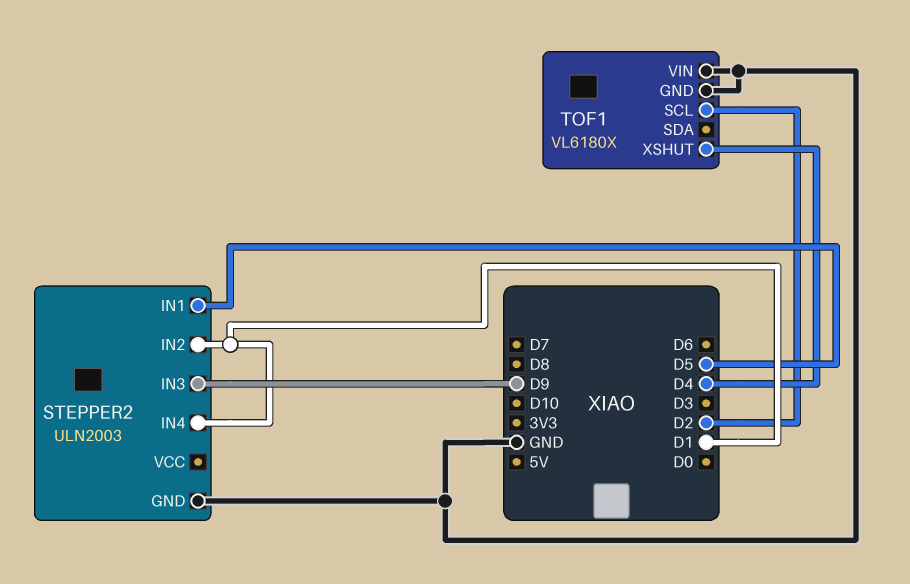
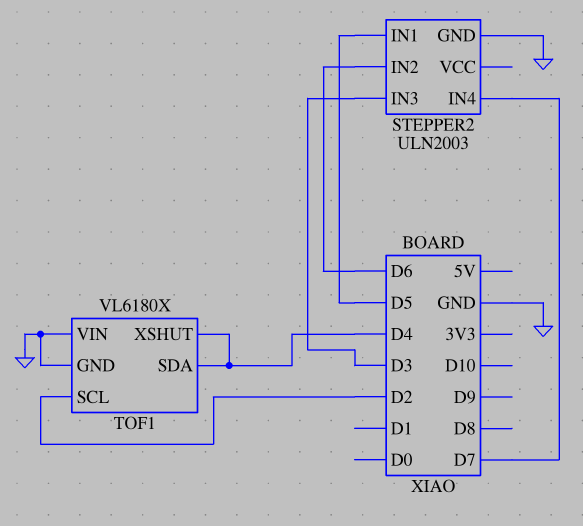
STEPPER2 pin IN2: D1 -> D6
STEPPER2 pin IN3: D9 -> D3
STEPPER2 pin IN4: D1 -> D7
TOF1 pin SDA: none -> D4

